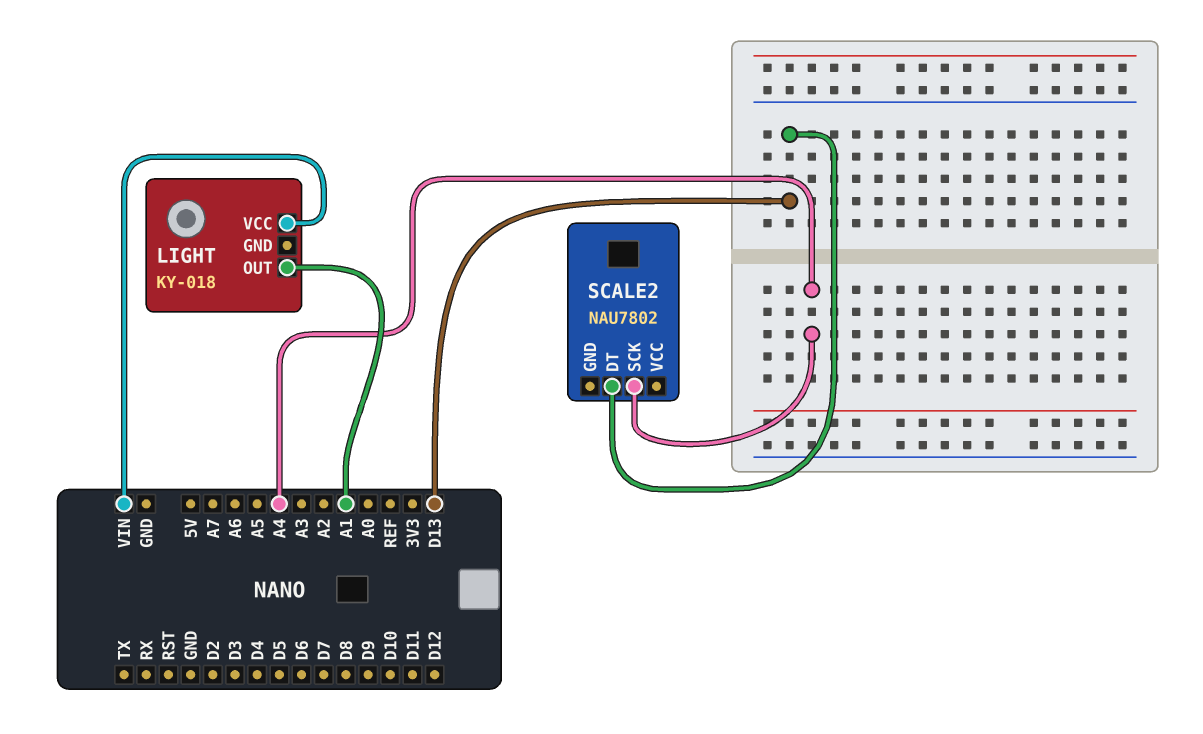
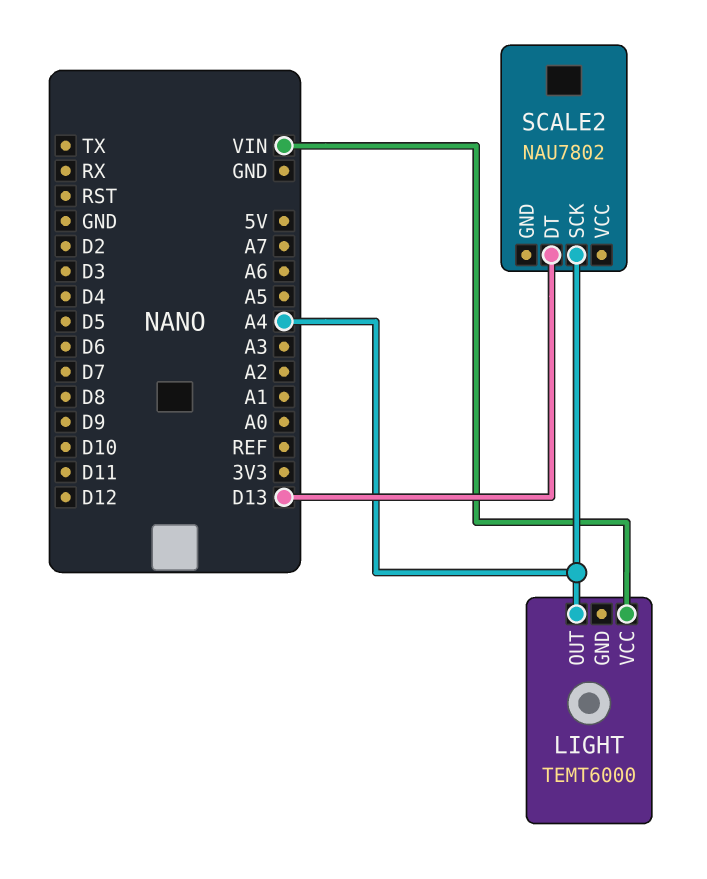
LIGHT: KY-018 -> TEMT6000
LIGHT pin OUT: A1 -> A4

